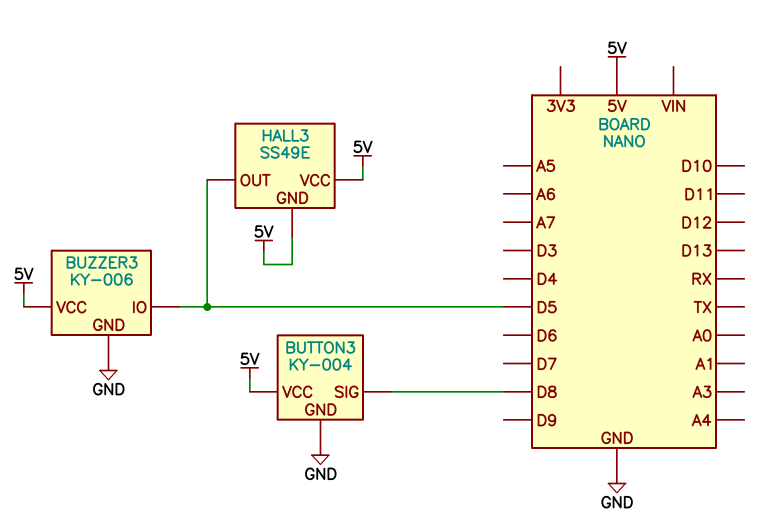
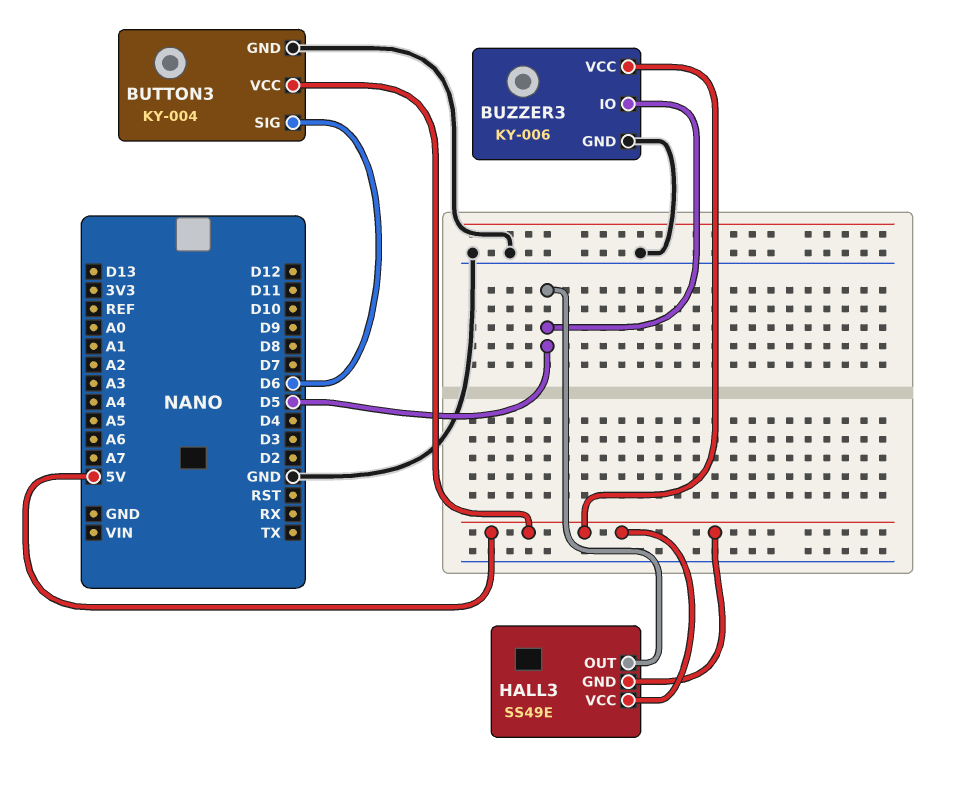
BUTTON3 pin SIG: D8 -> D6

